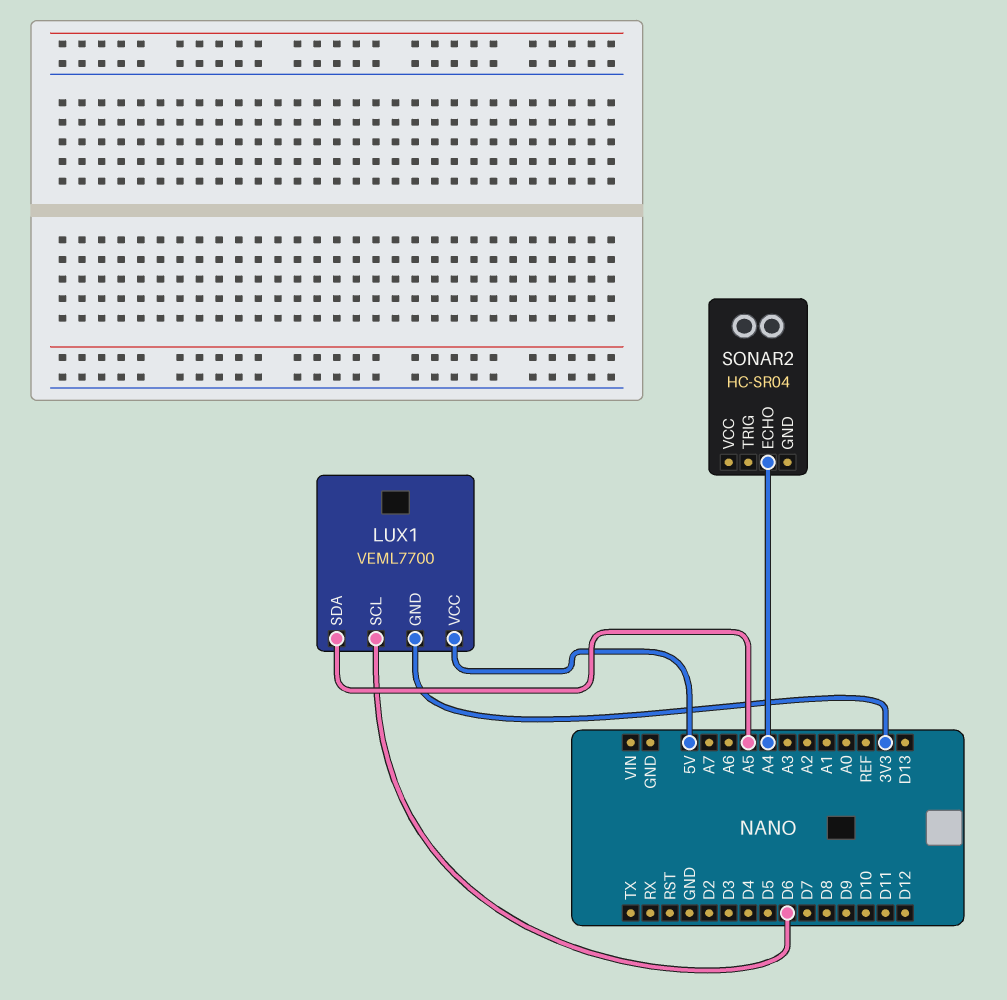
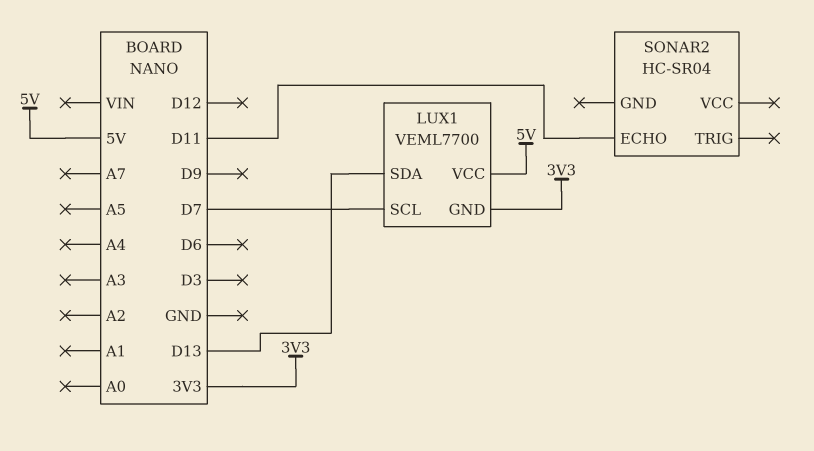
LUX1 pin SCL: D6 -> D7
LUX1 pin SDA: A5 -> D13
SONAR2 pin ECHO: A4 -> D11

